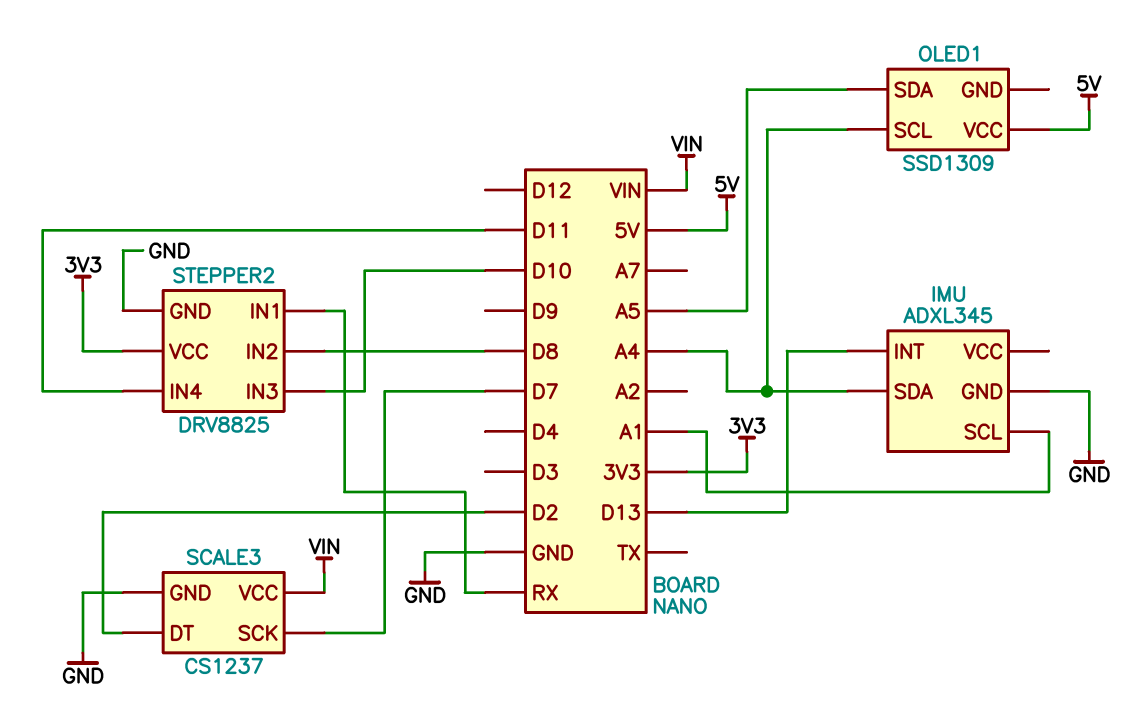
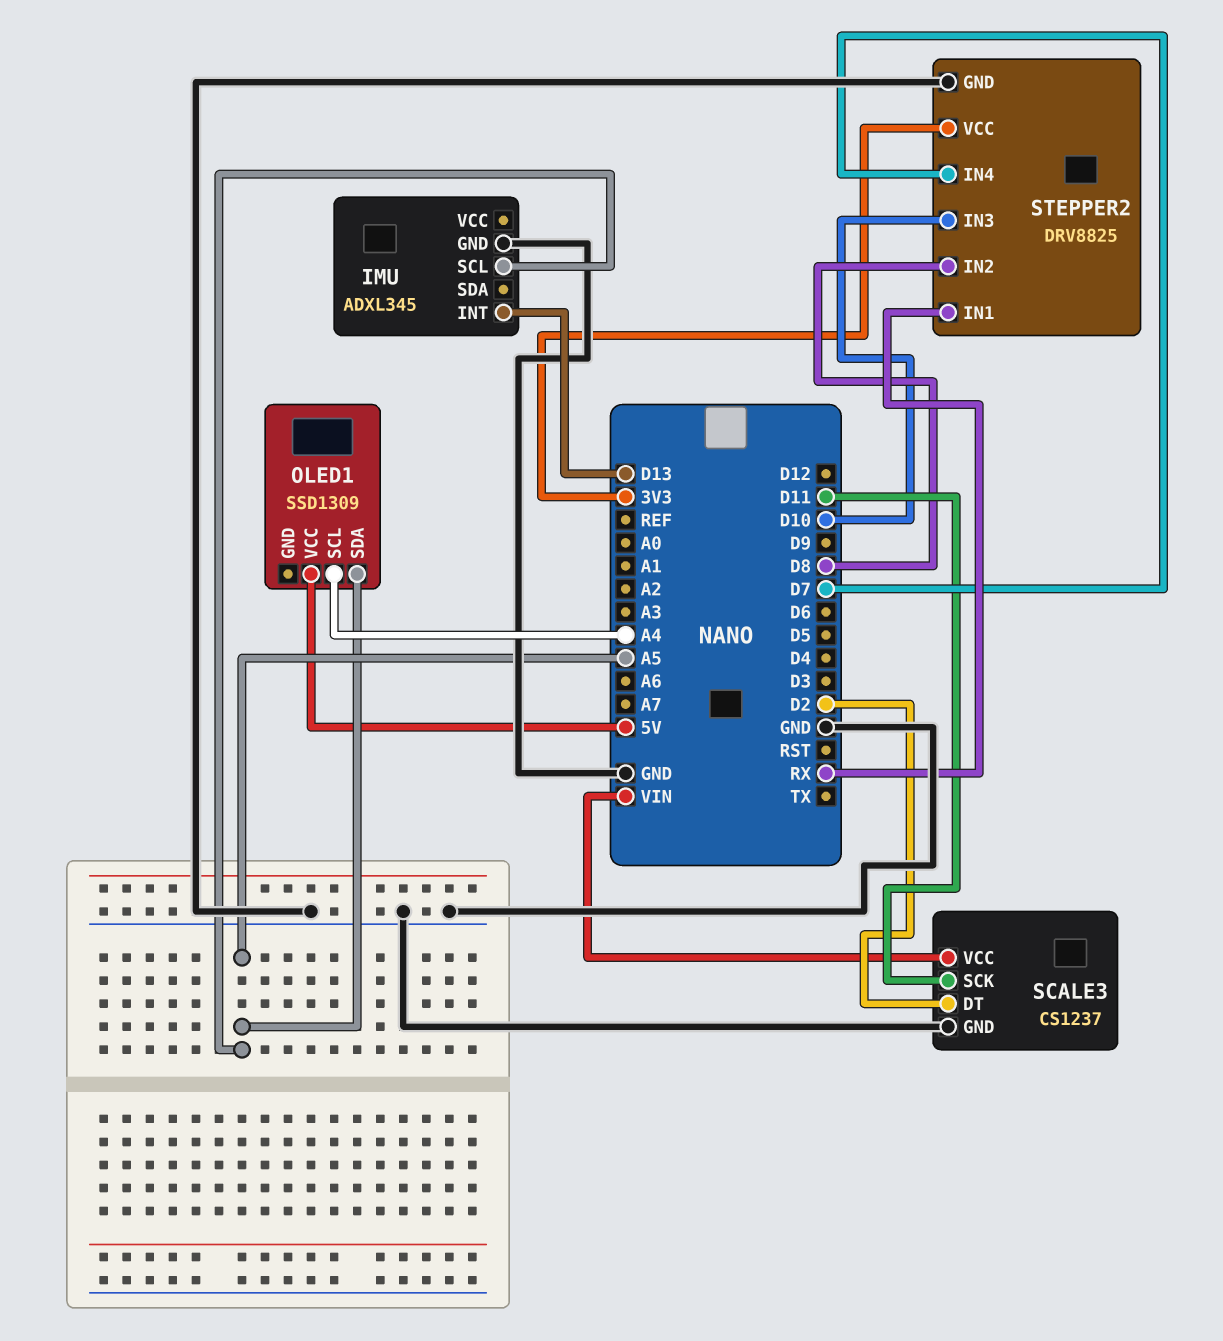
IMU pin SCL: A1 -> A5
IMU pin SDA: A4 -> none
SCALE3 pin SCK: D7 -> D11
STEPPER2 pin IN4: D11 -> D7

